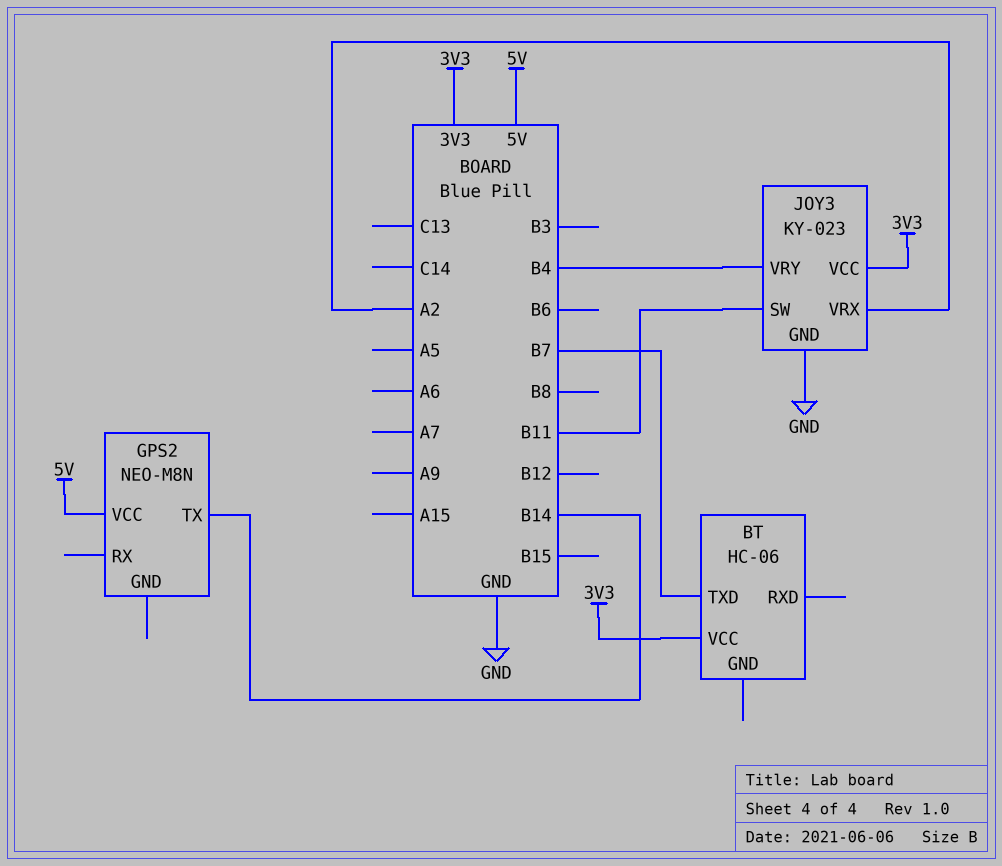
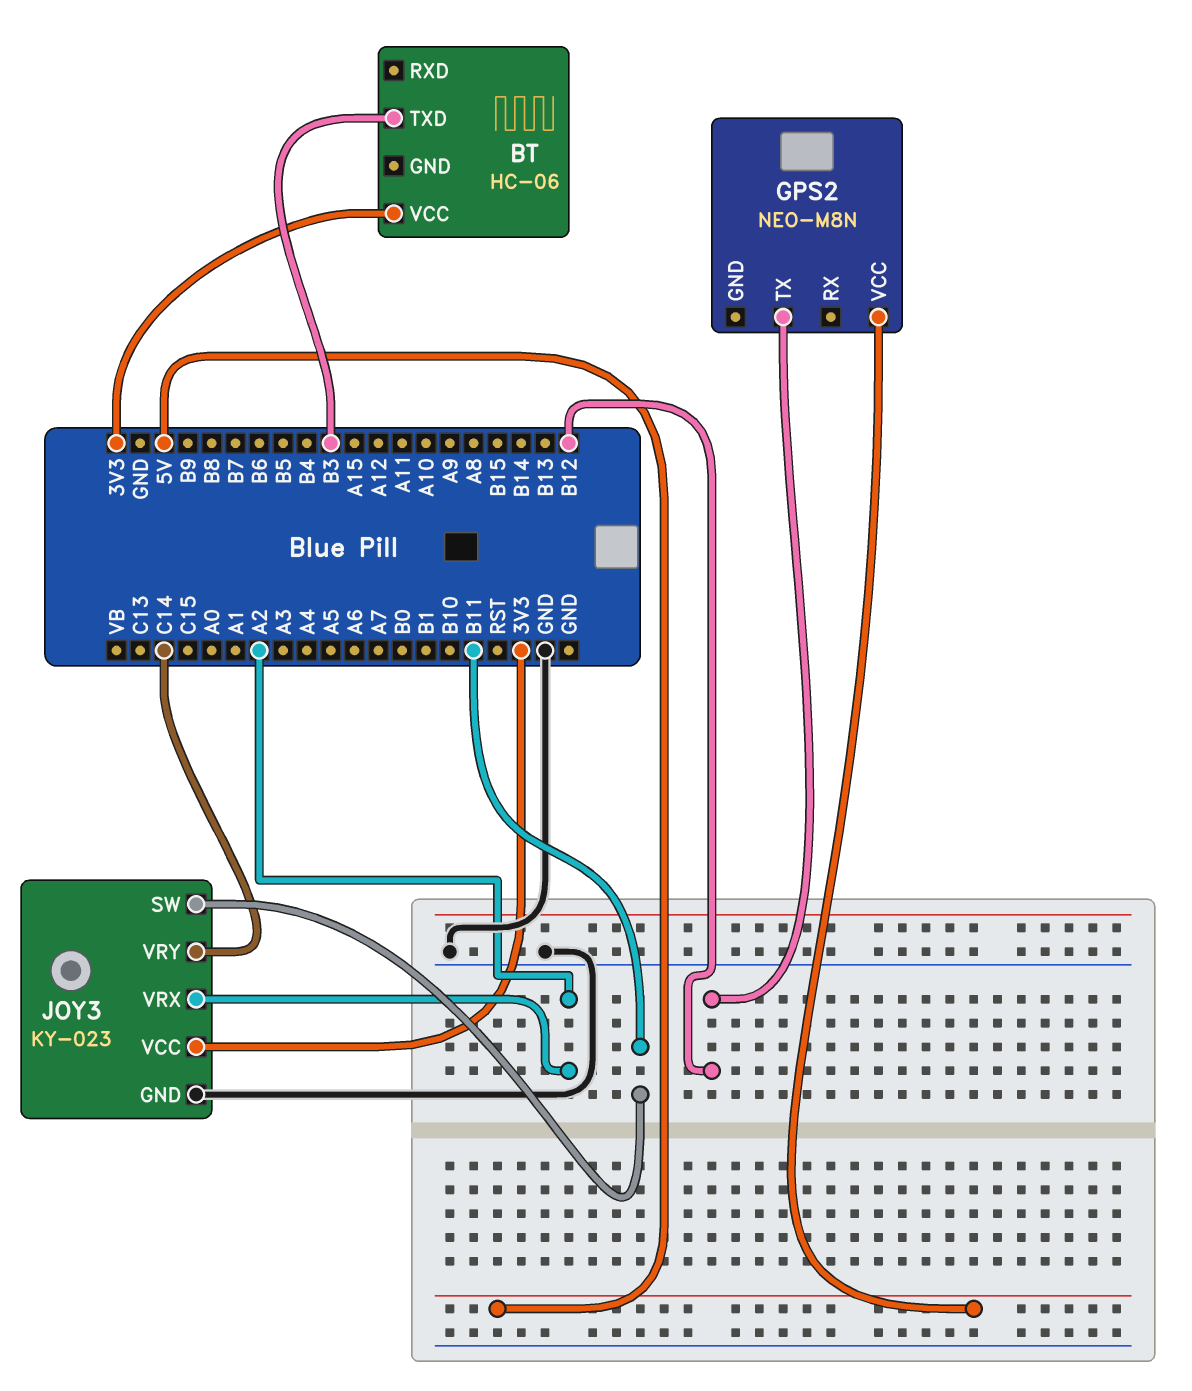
BT pin TXD: B7 -> B3
GPS2 pin TX: B14 -> B12
JOY3 pin VRY: B4 -> C14

